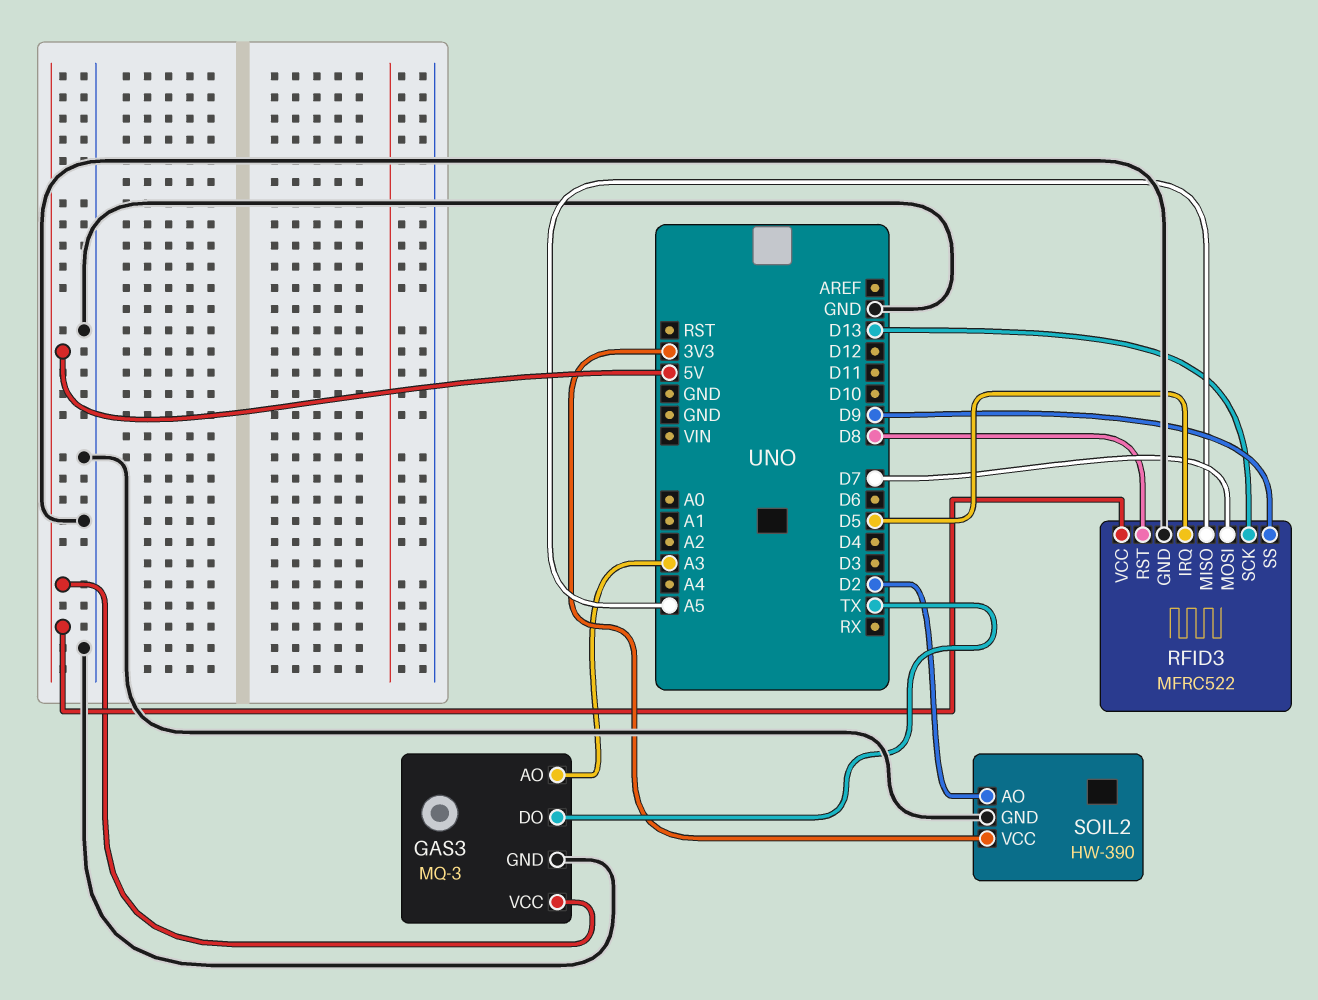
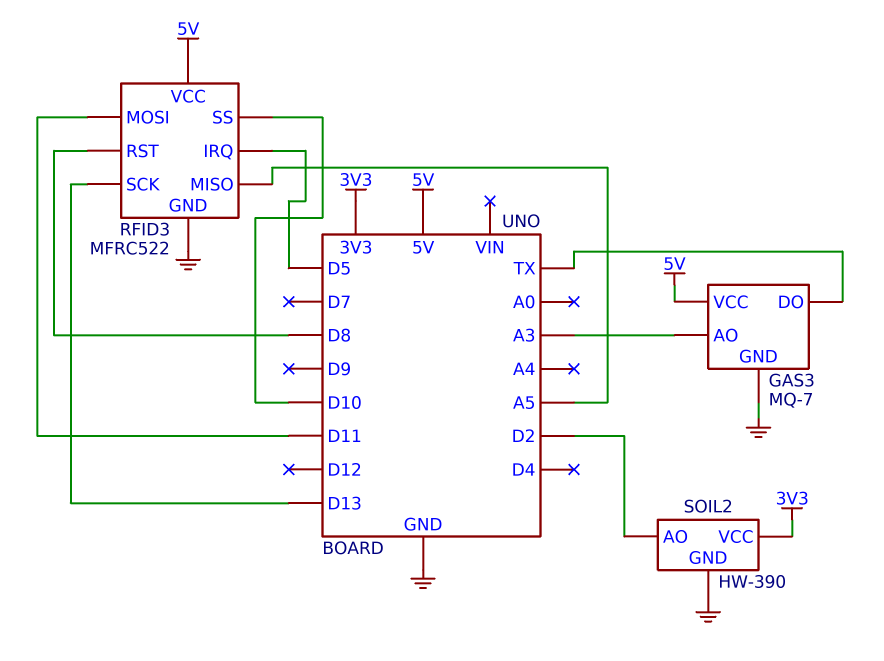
GAS3: MQ-3 -> MQ-7
RFID3 pin MOSI: D7 -> D11
RFID3 pin SS: D9 -> D10

